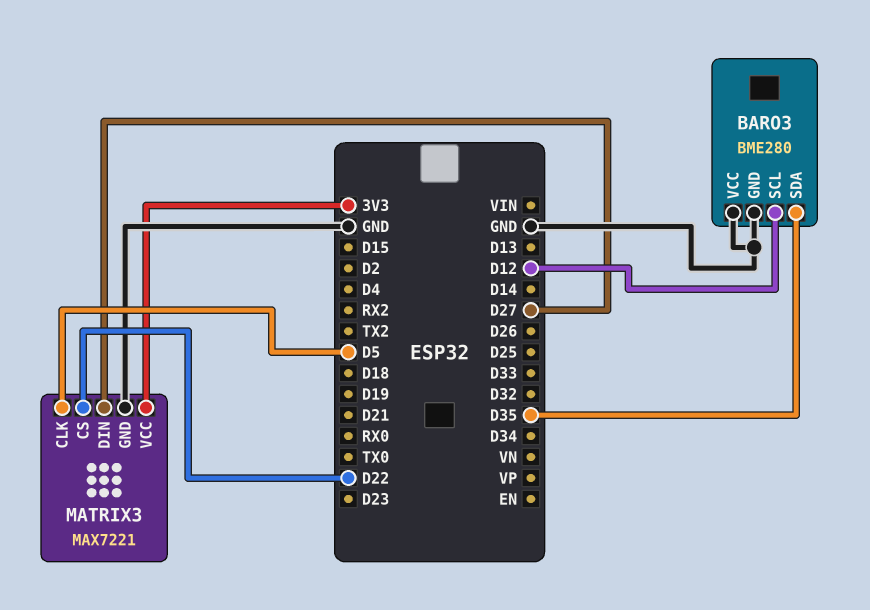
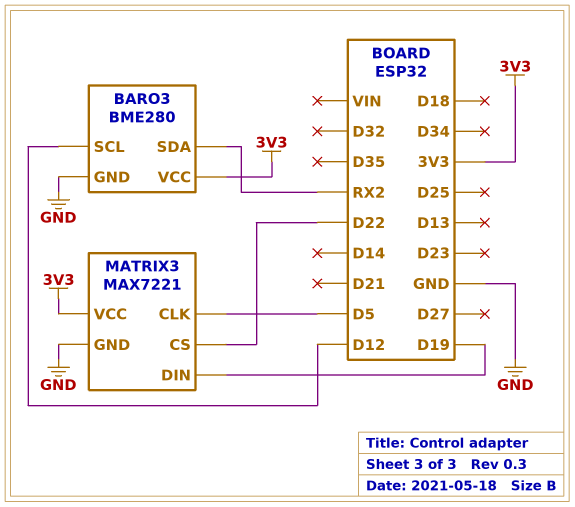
BARO3 pin SDA: D35 -> RX2
BARO3 pin VCC: GND -> 3V3
MATRIX3 pin DIN: D27 -> D19

